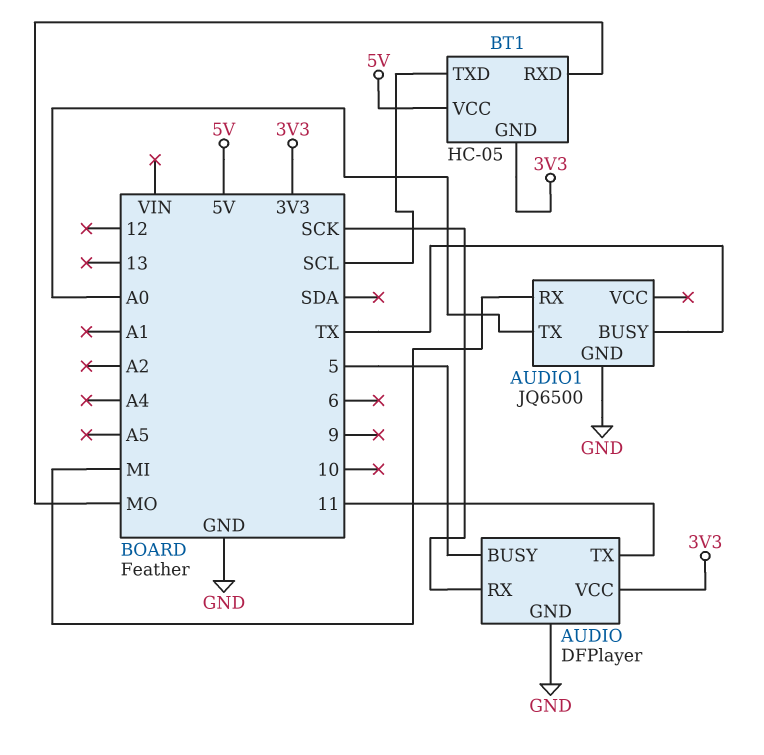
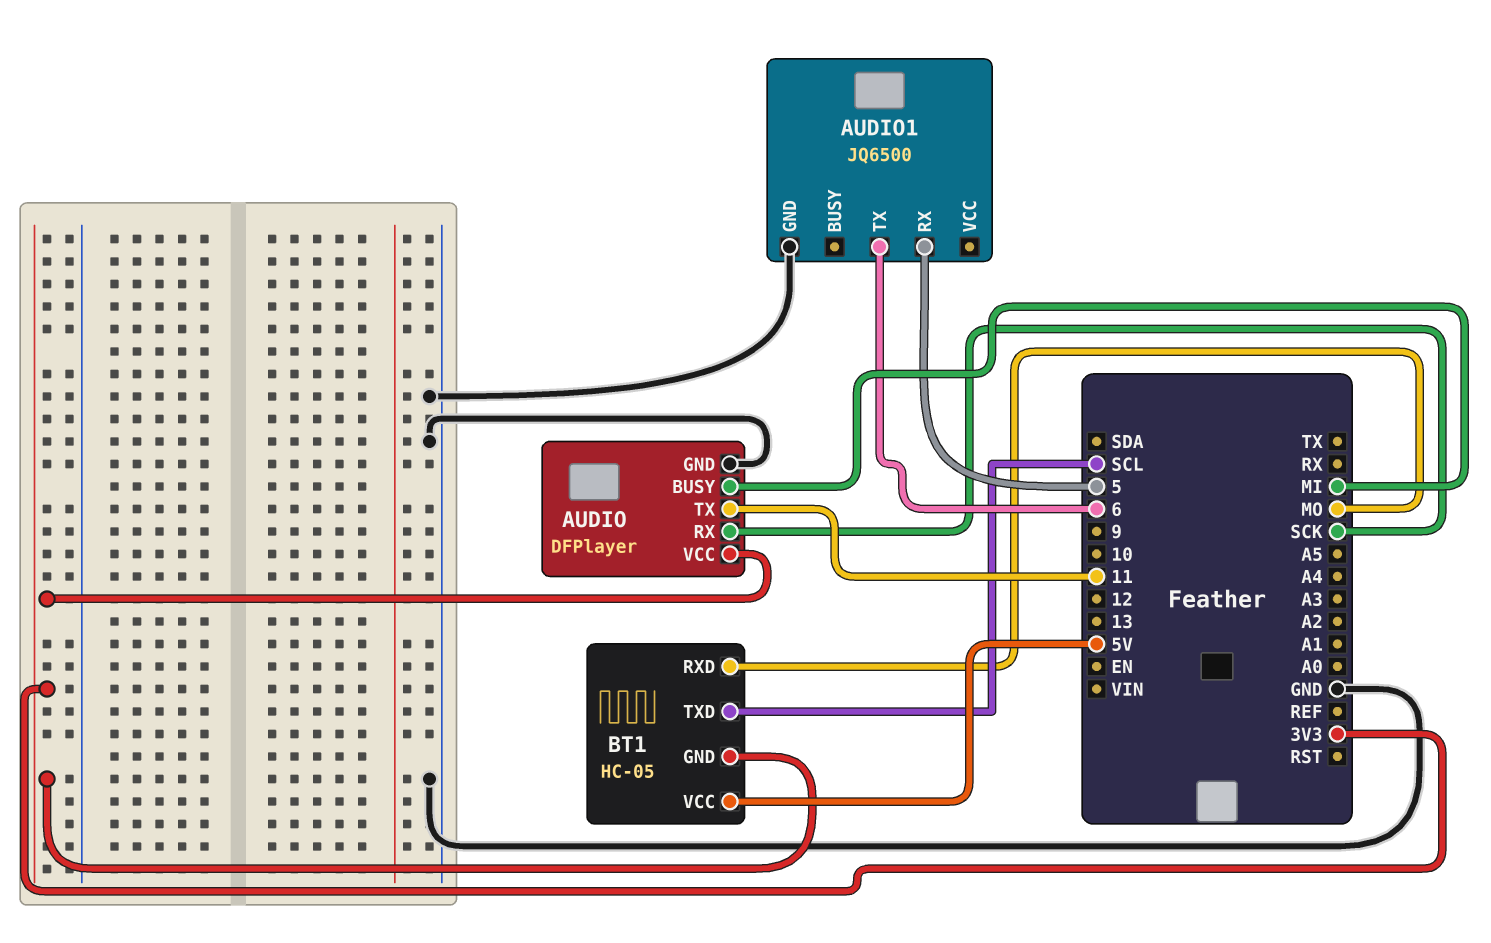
AUDIO pin BUSY: 5 -> MI
AUDIO1 pin BUSY: TX -> none
AUDIO1 pin RX: MI -> 5
AUDIO1 pin TX: A0 -> 6

